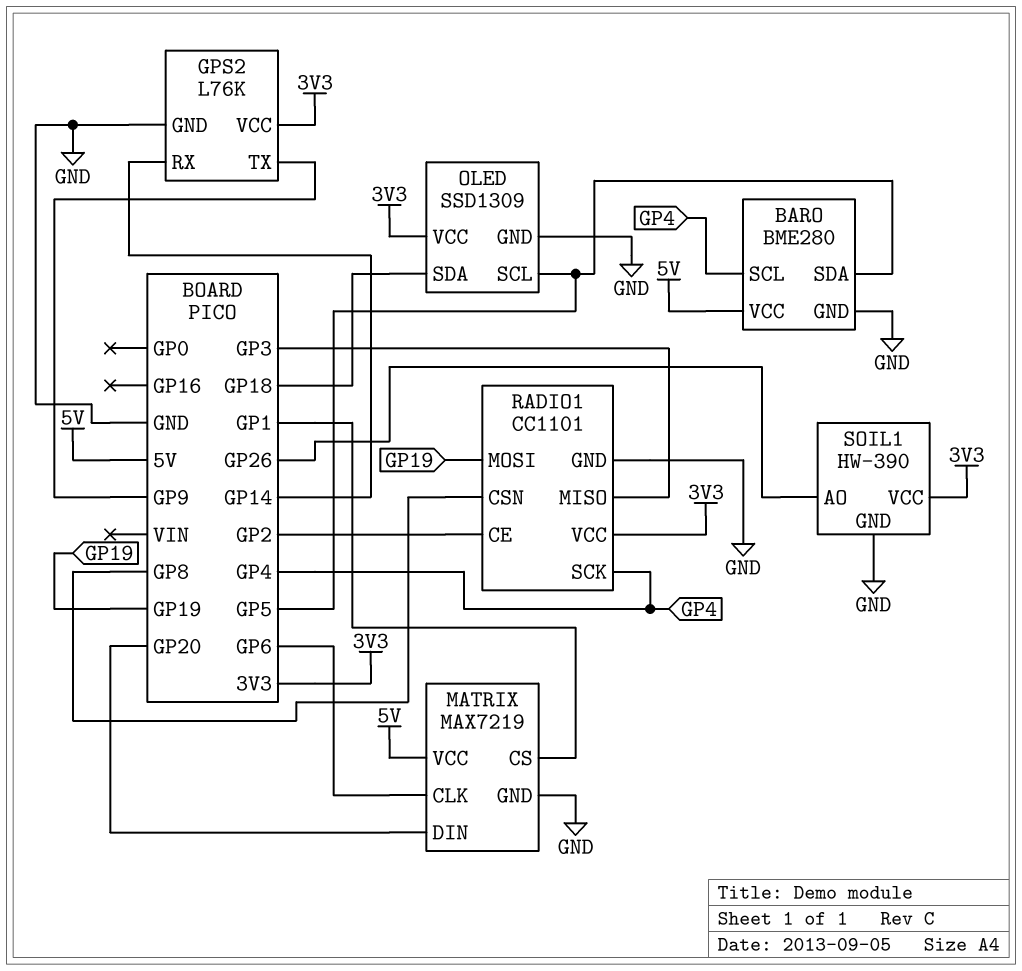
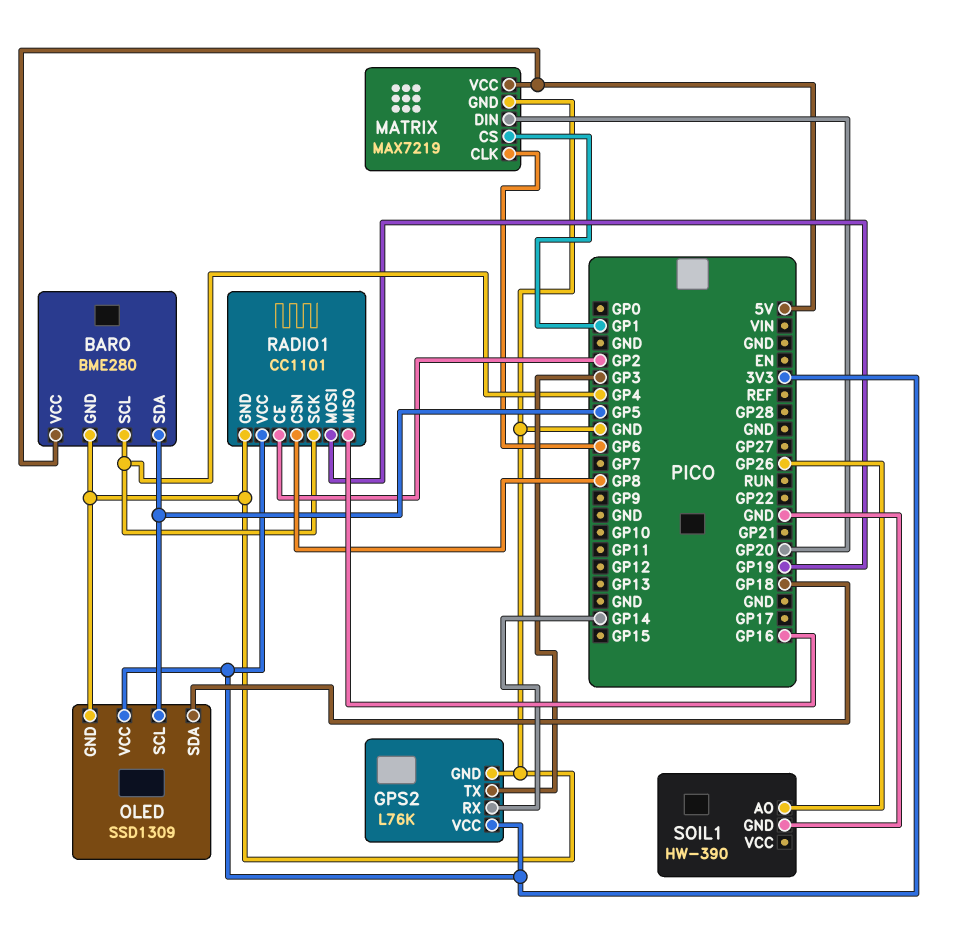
GPS2 pin TX: GP9 -> GP3
RADIO1 pin MISO: GP3 -> GP16
SOIL1 pin VCC: 3V3 -> none

